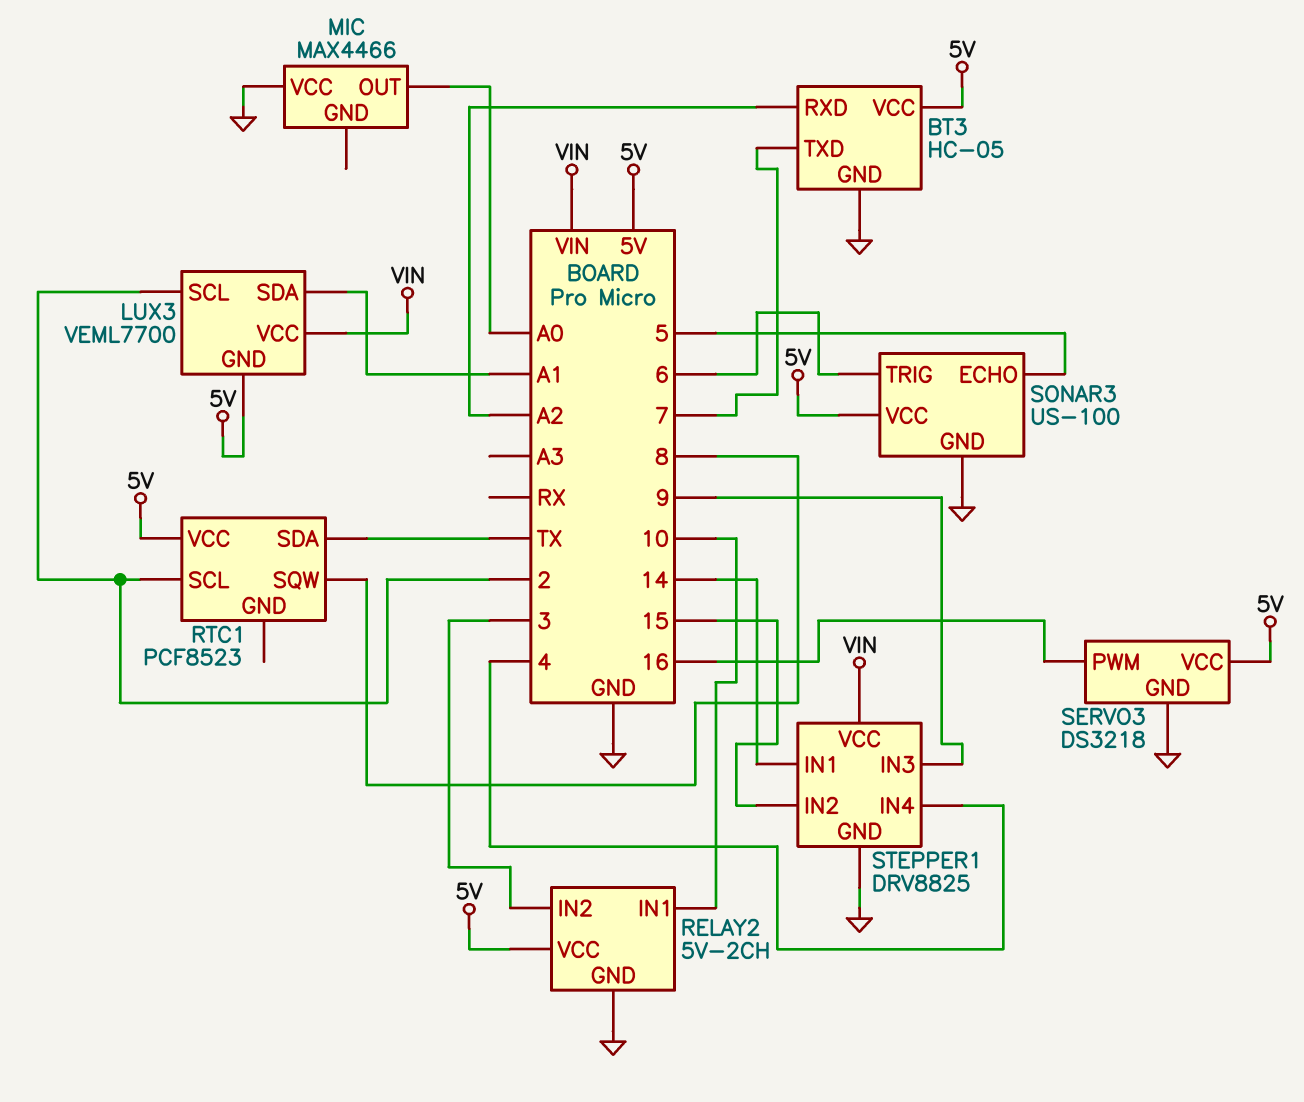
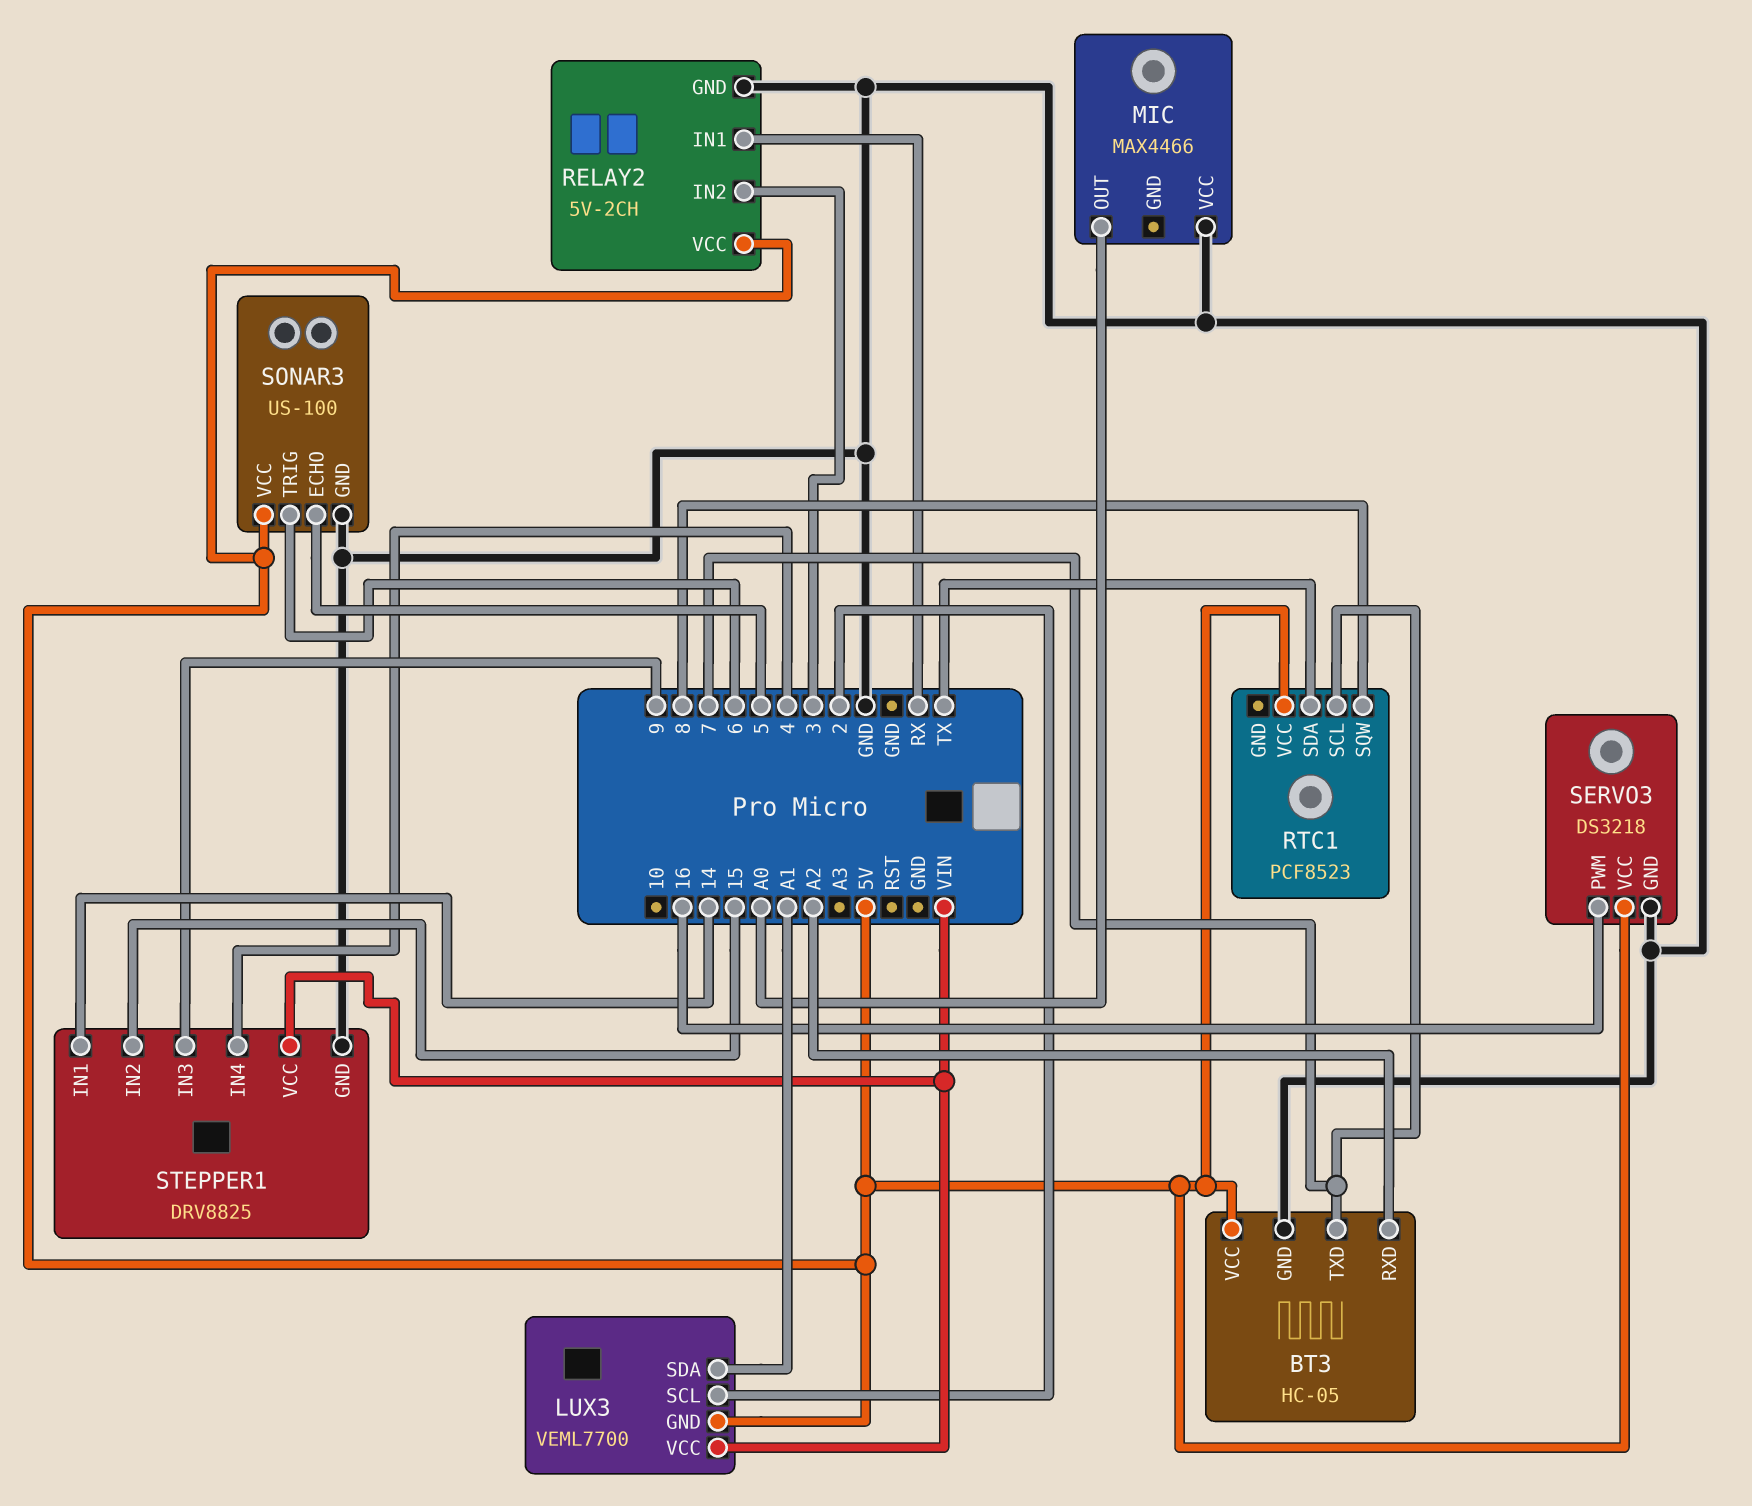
RELAY2 pin IN1: 10 -> RX
RTC1 pin SCL: 2 -> 7

